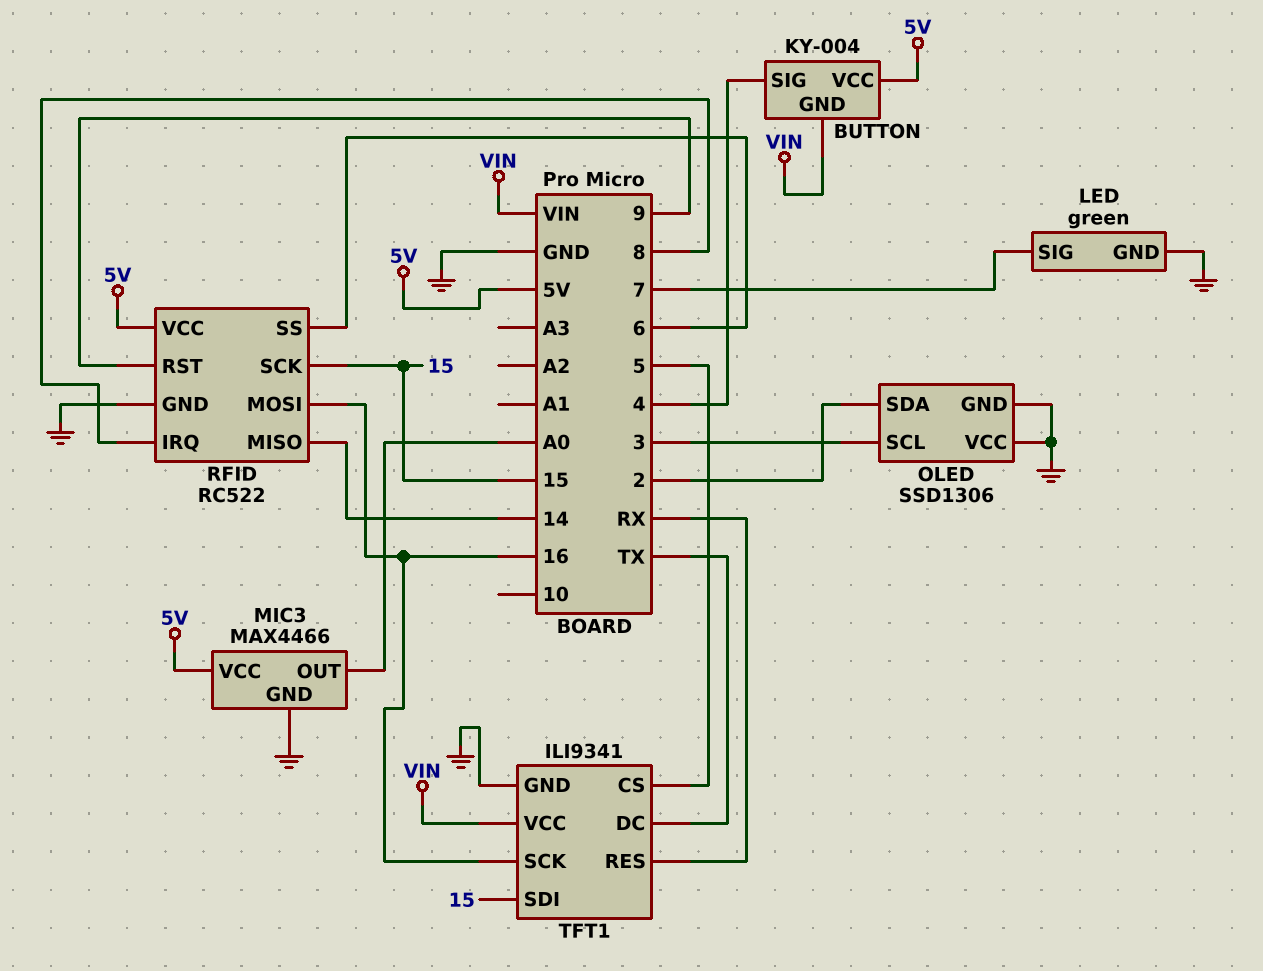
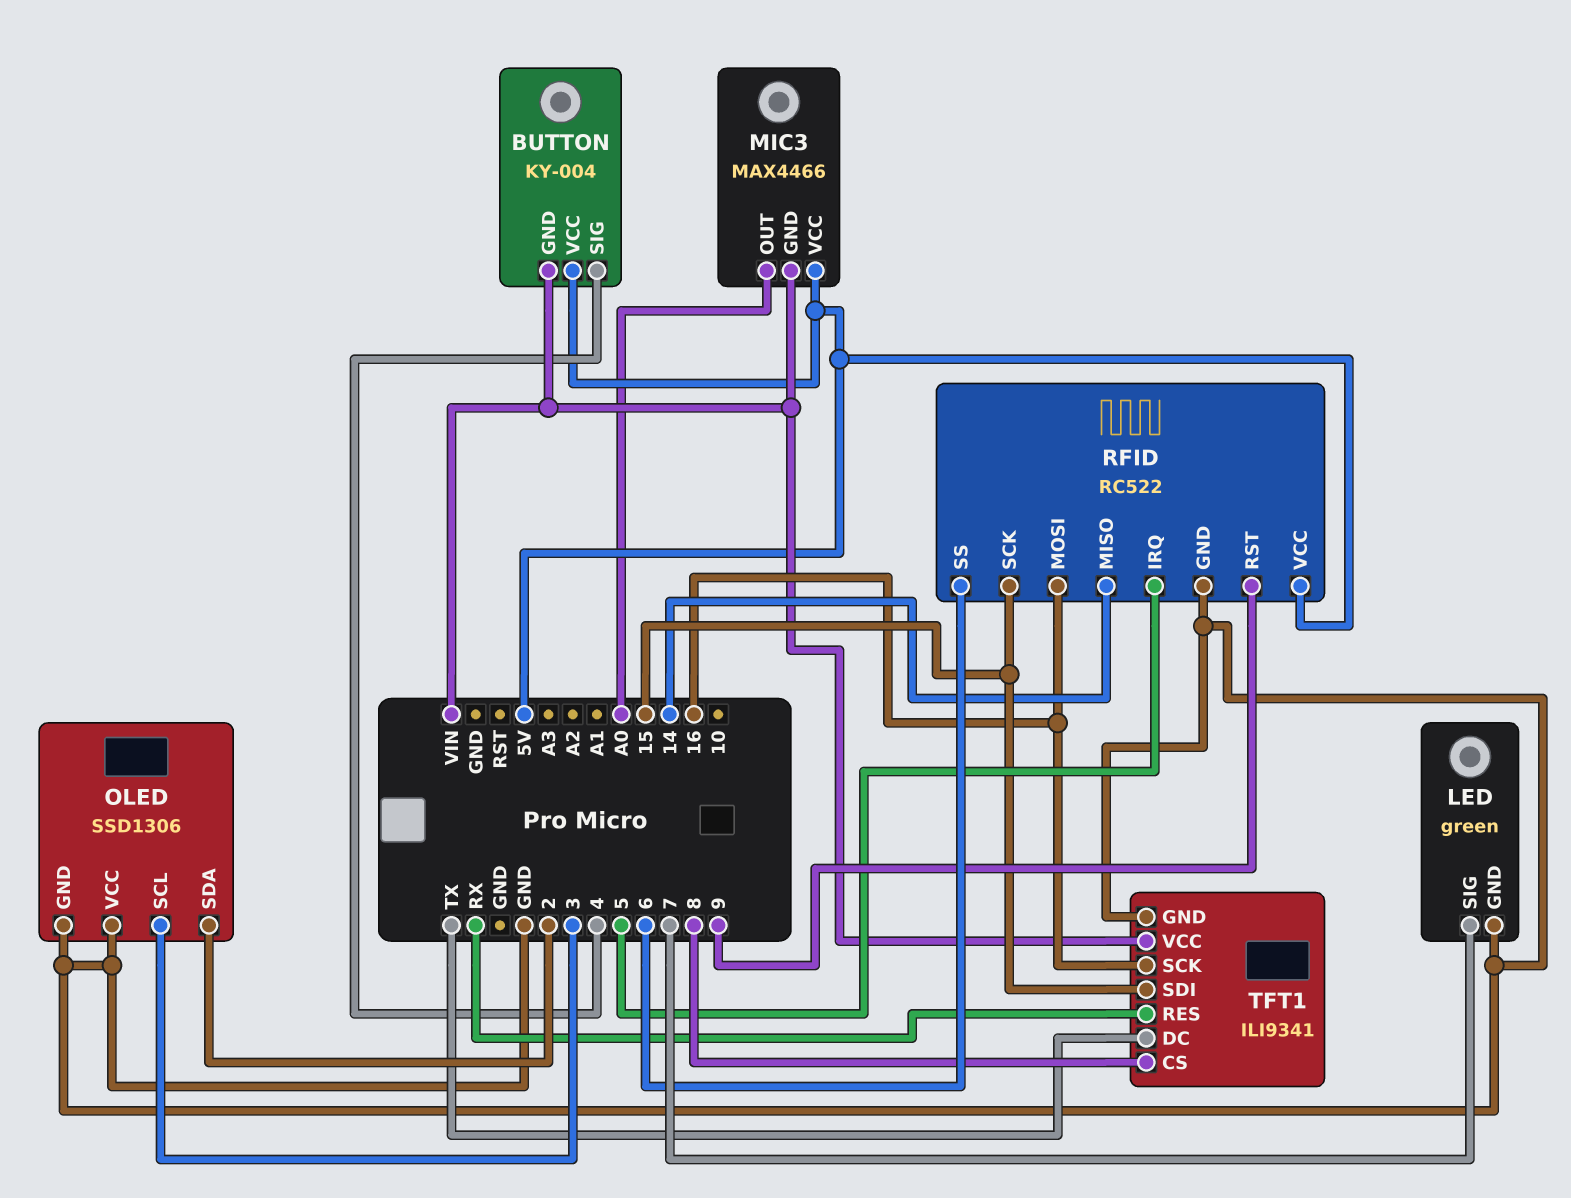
MIC3 pin GND: GND -> VIN
RFID pin IRQ: 8 -> 5
TFT1 pin CS: 5 -> 8

